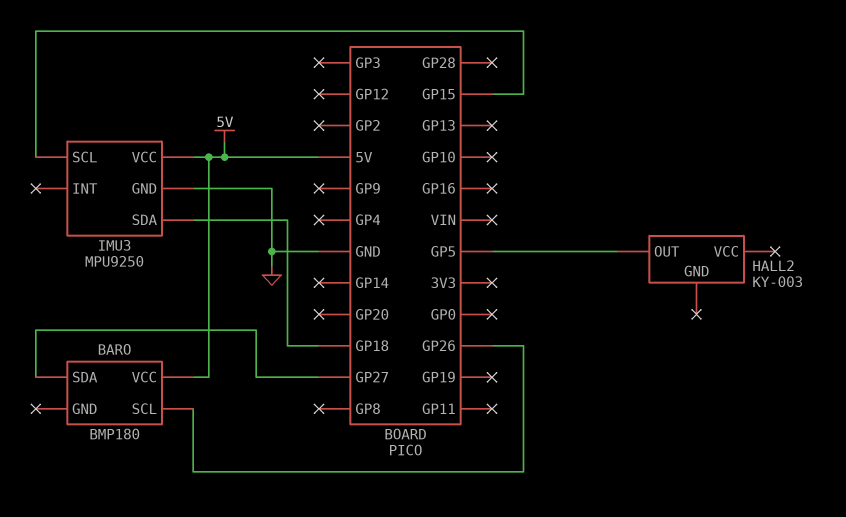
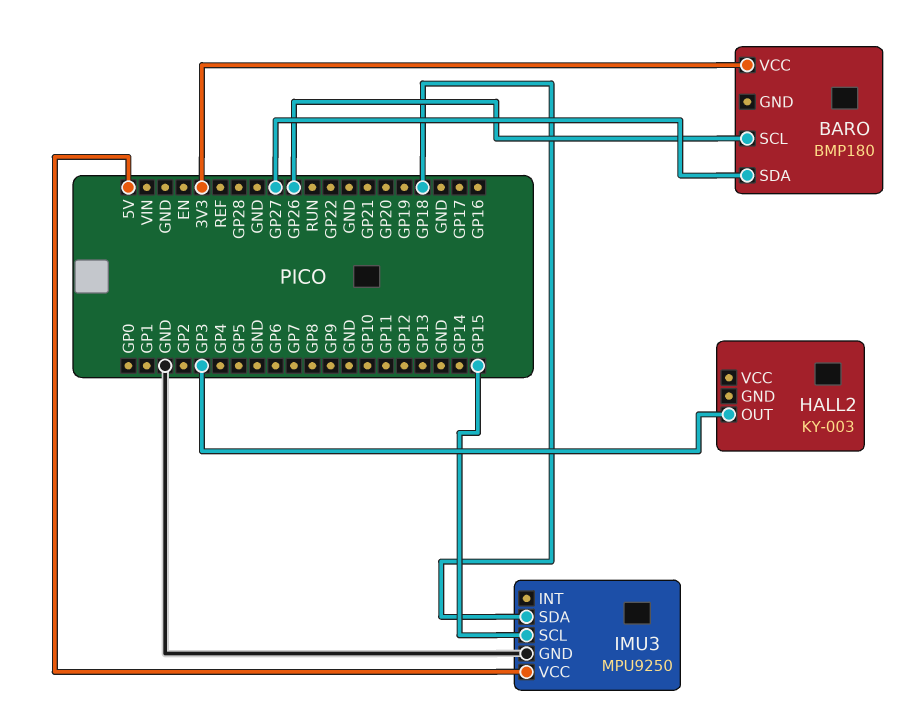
BARO pin VCC: 5V -> 3V3
HALL2 pin OUT: GP5 -> GP3

